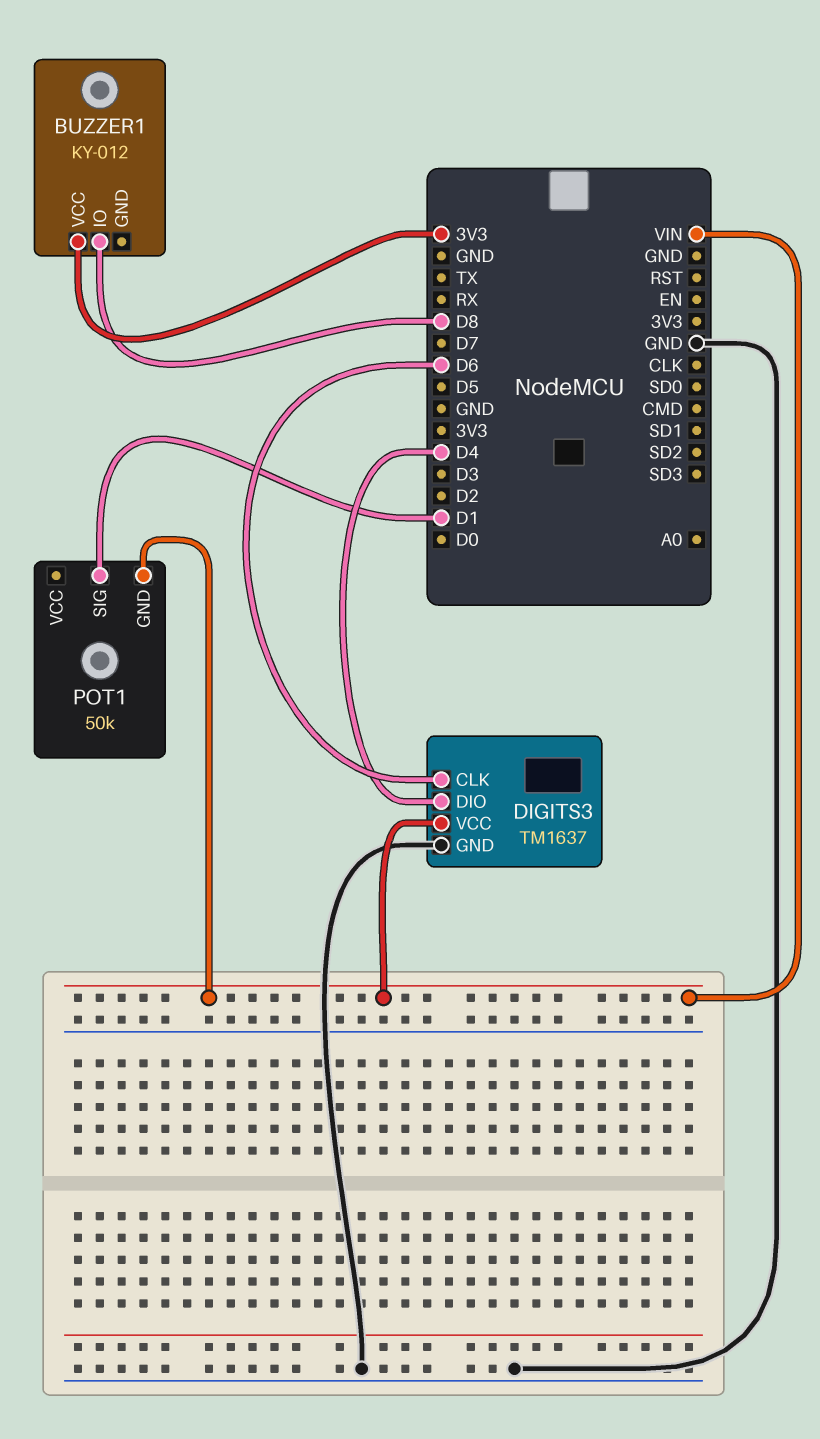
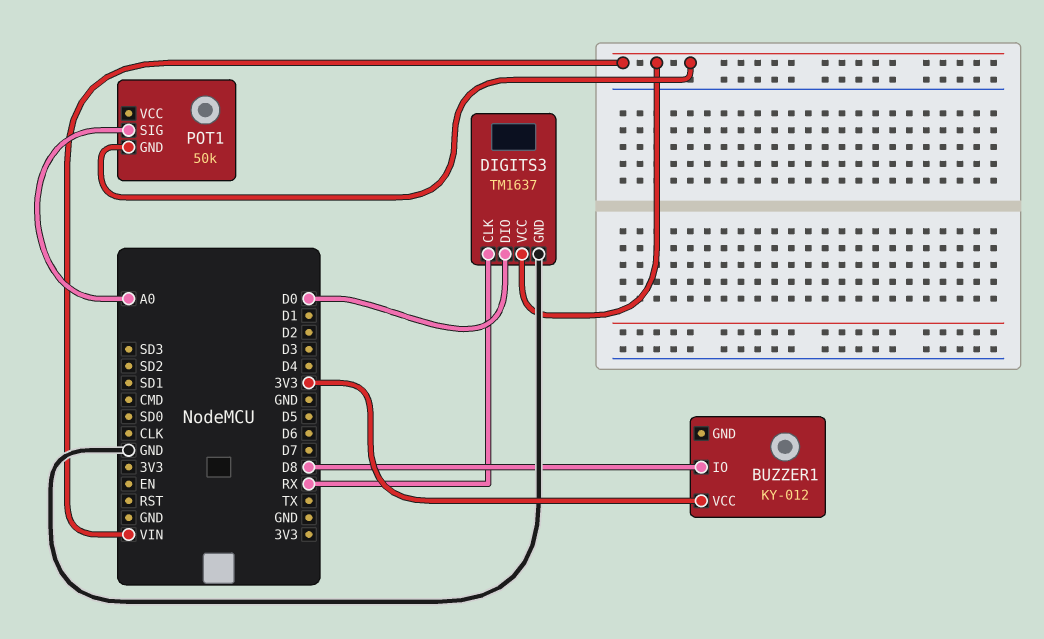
DIGITS3 pin CLK: D6 -> RX
DIGITS3 pin DIO: D4 -> D0
POT1 pin SIG: D1 -> A0

